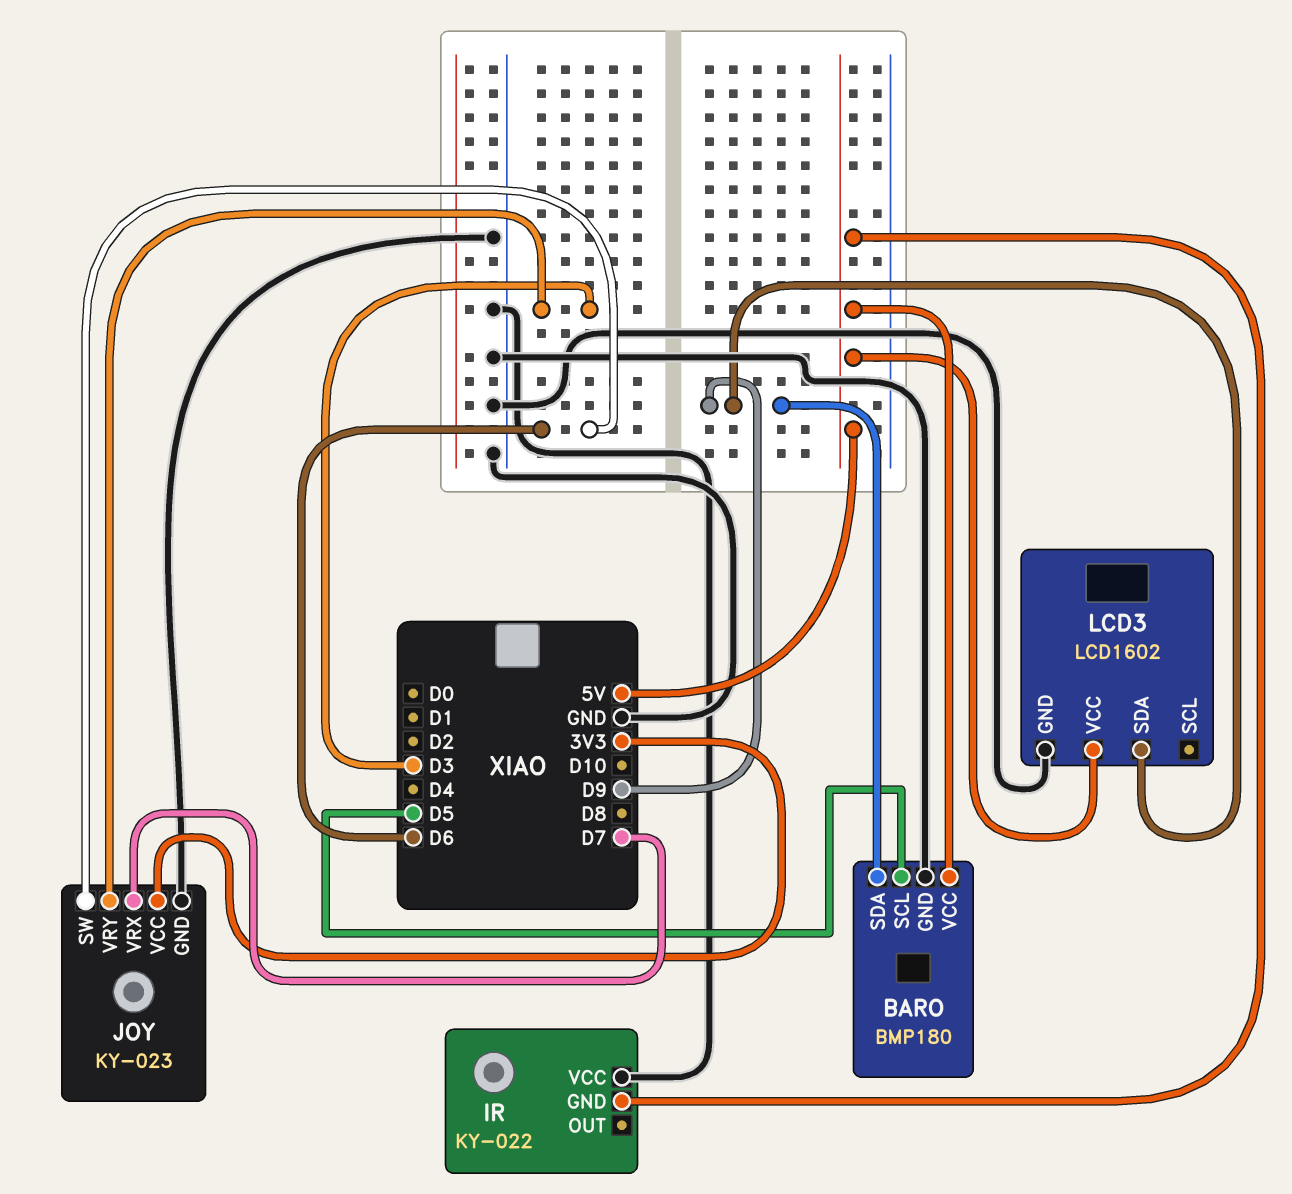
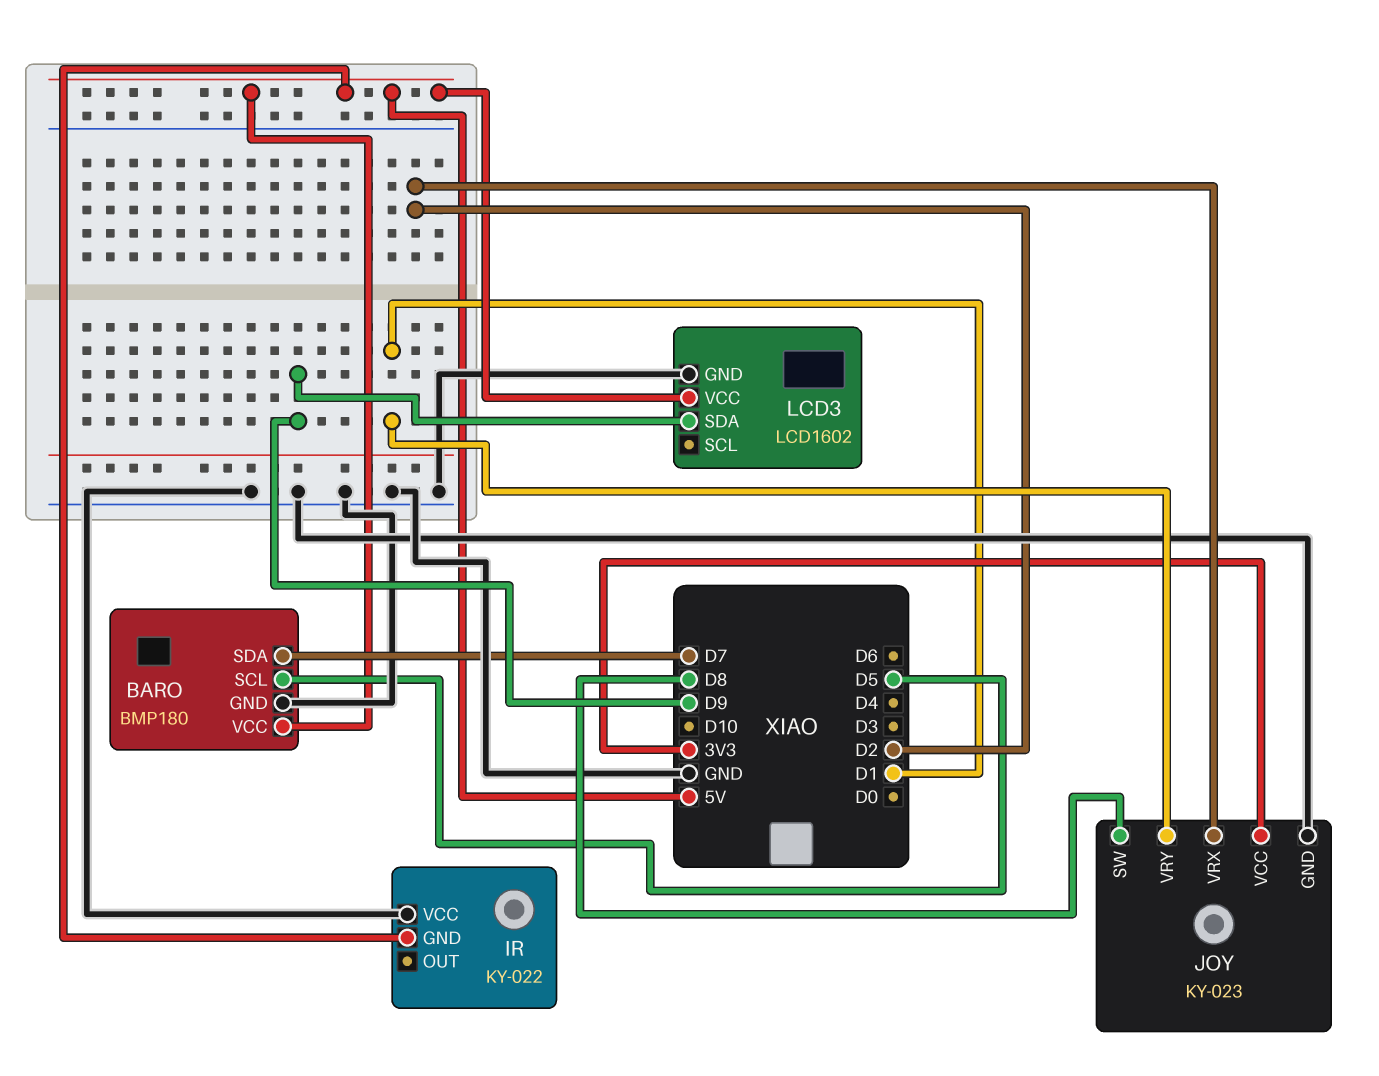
BARO pin SDA: D9 -> D7
JOY pin SW: D6 -> D8
JOY pin VRX: D7 -> D2
JOY pin VRY: D3 -> D1

